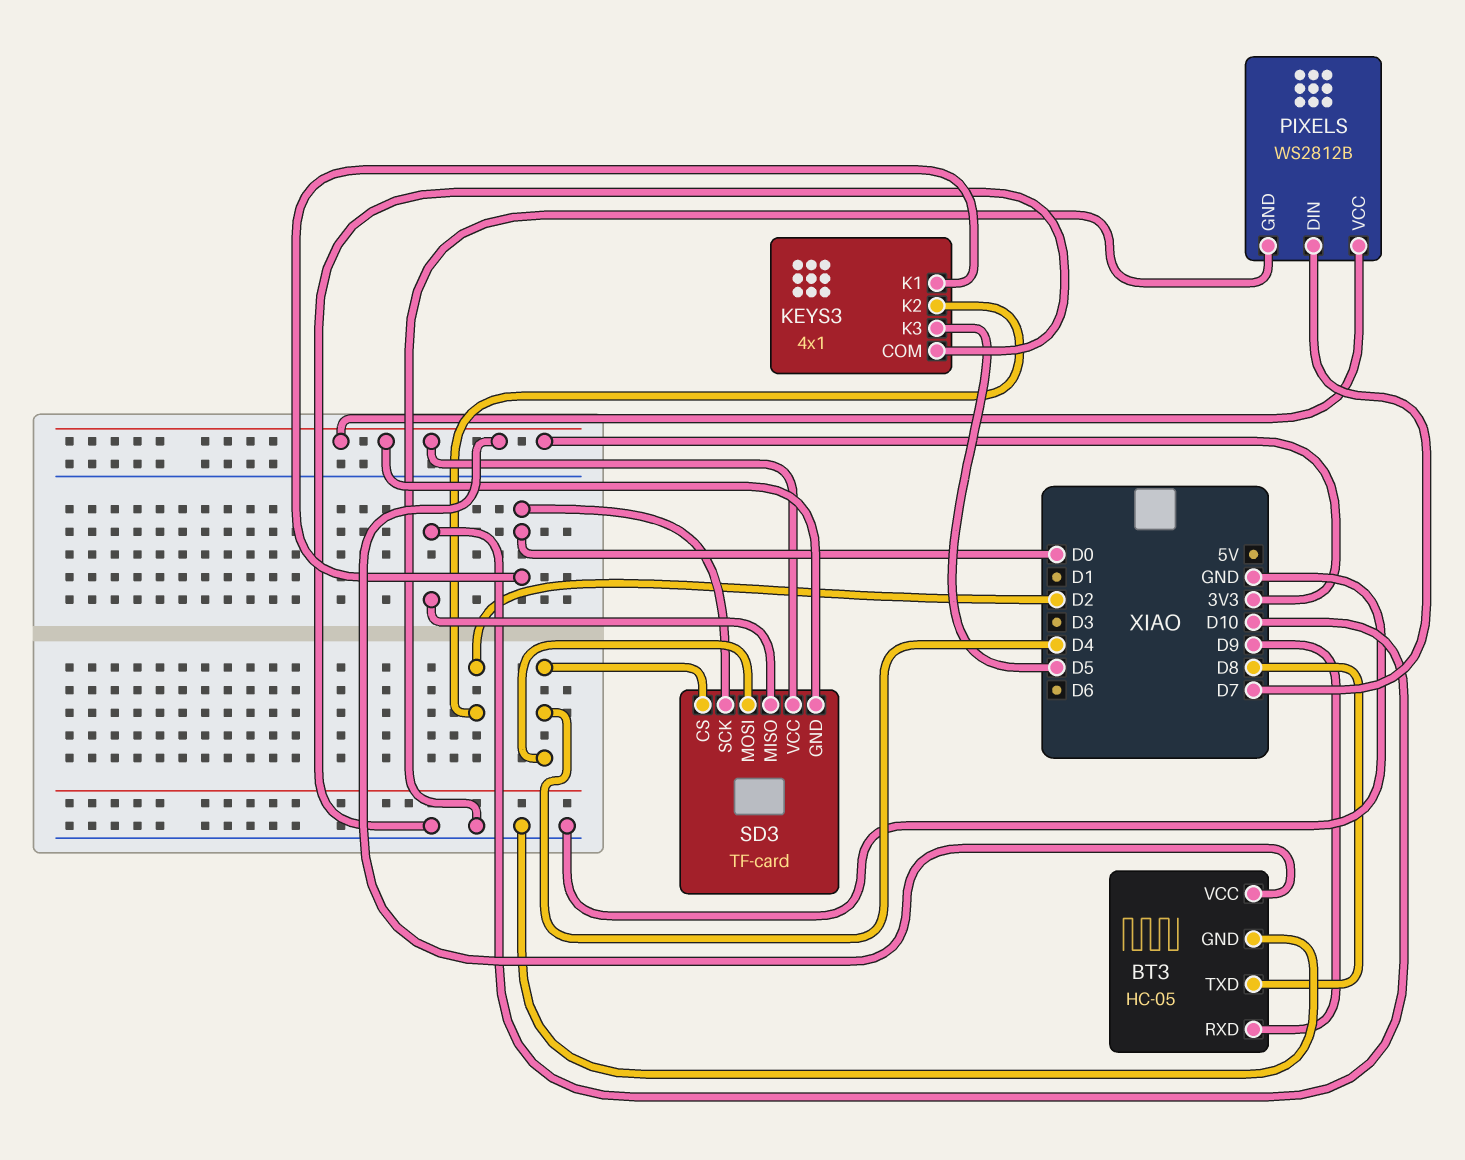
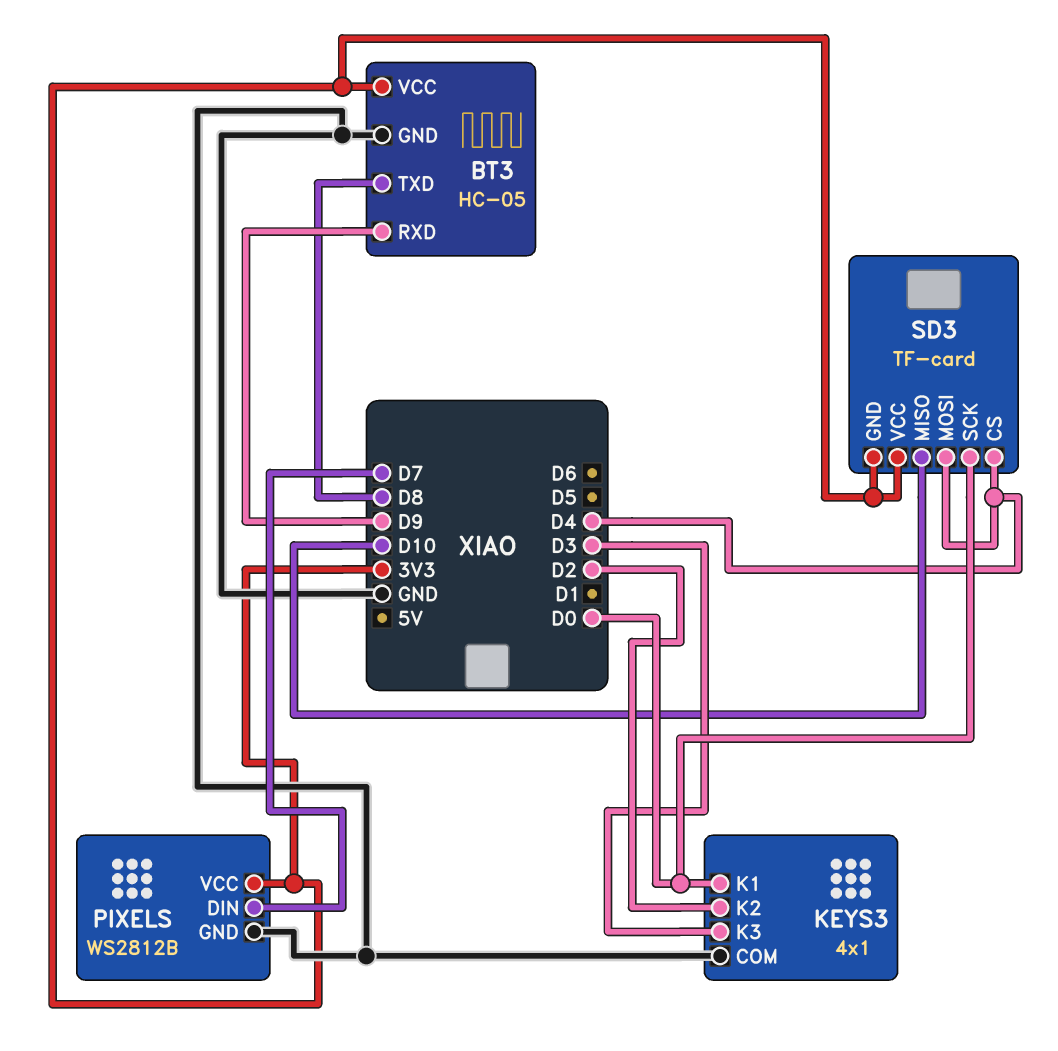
KEYS3 pin K3: D5 -> D3

